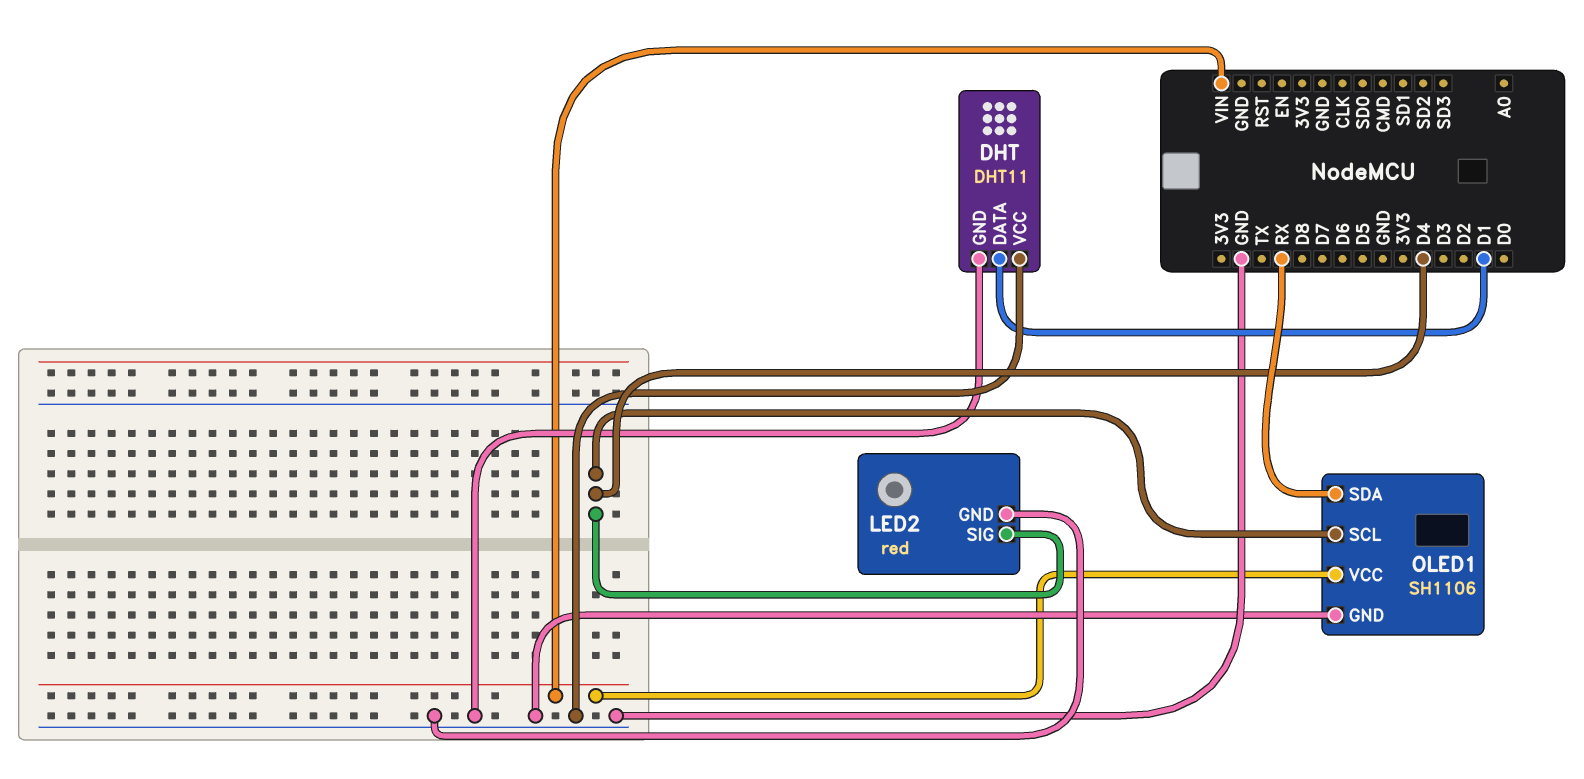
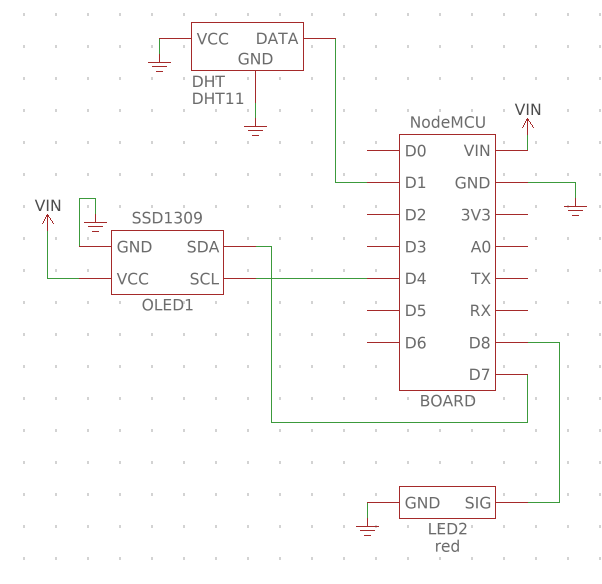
LED2 pin SIG: D4 -> D8
OLED1: SH1106 -> SSD1309
OLED1 pin SDA: RX -> D7

